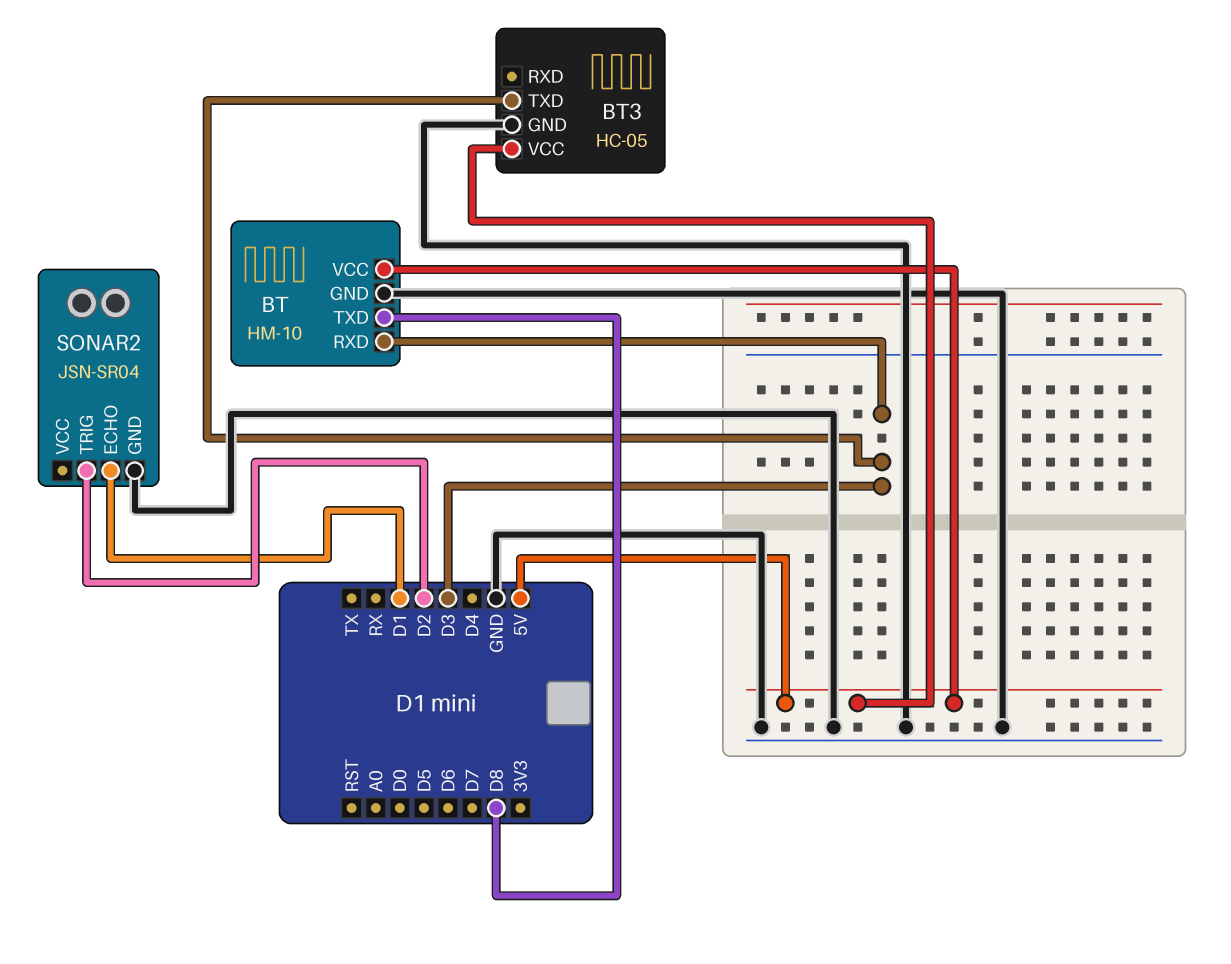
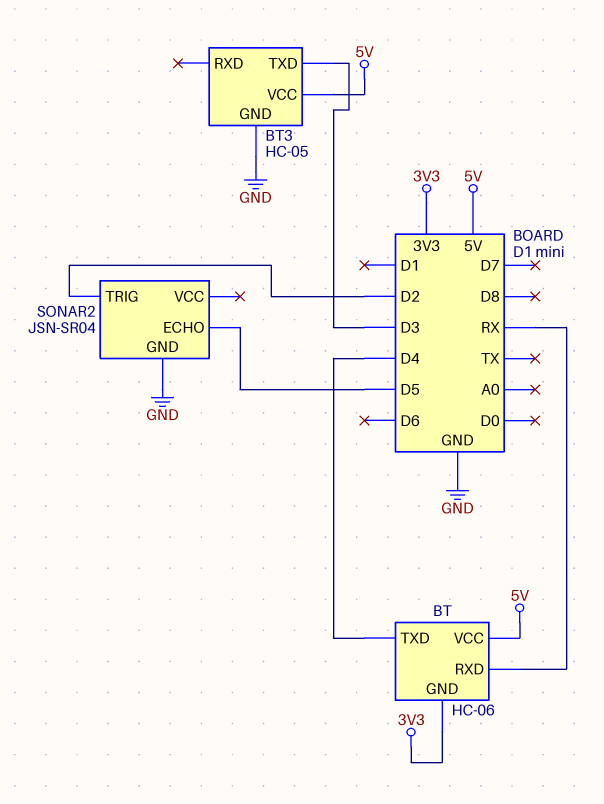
BT: HM-10 -> HC-06
BT pin GND: GND -> 3V3
BT pin RXD: D3 -> RX
BT pin TXD: D8 -> D4
SONAR2 pin ECHO: D1 -> D5

